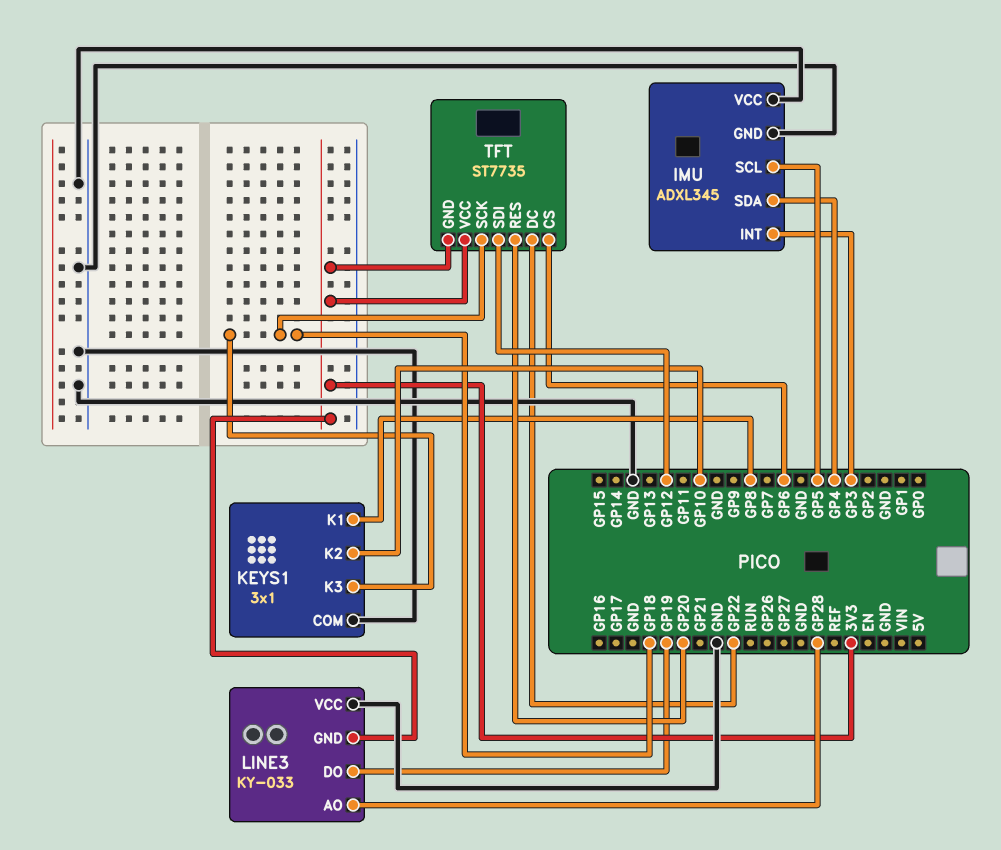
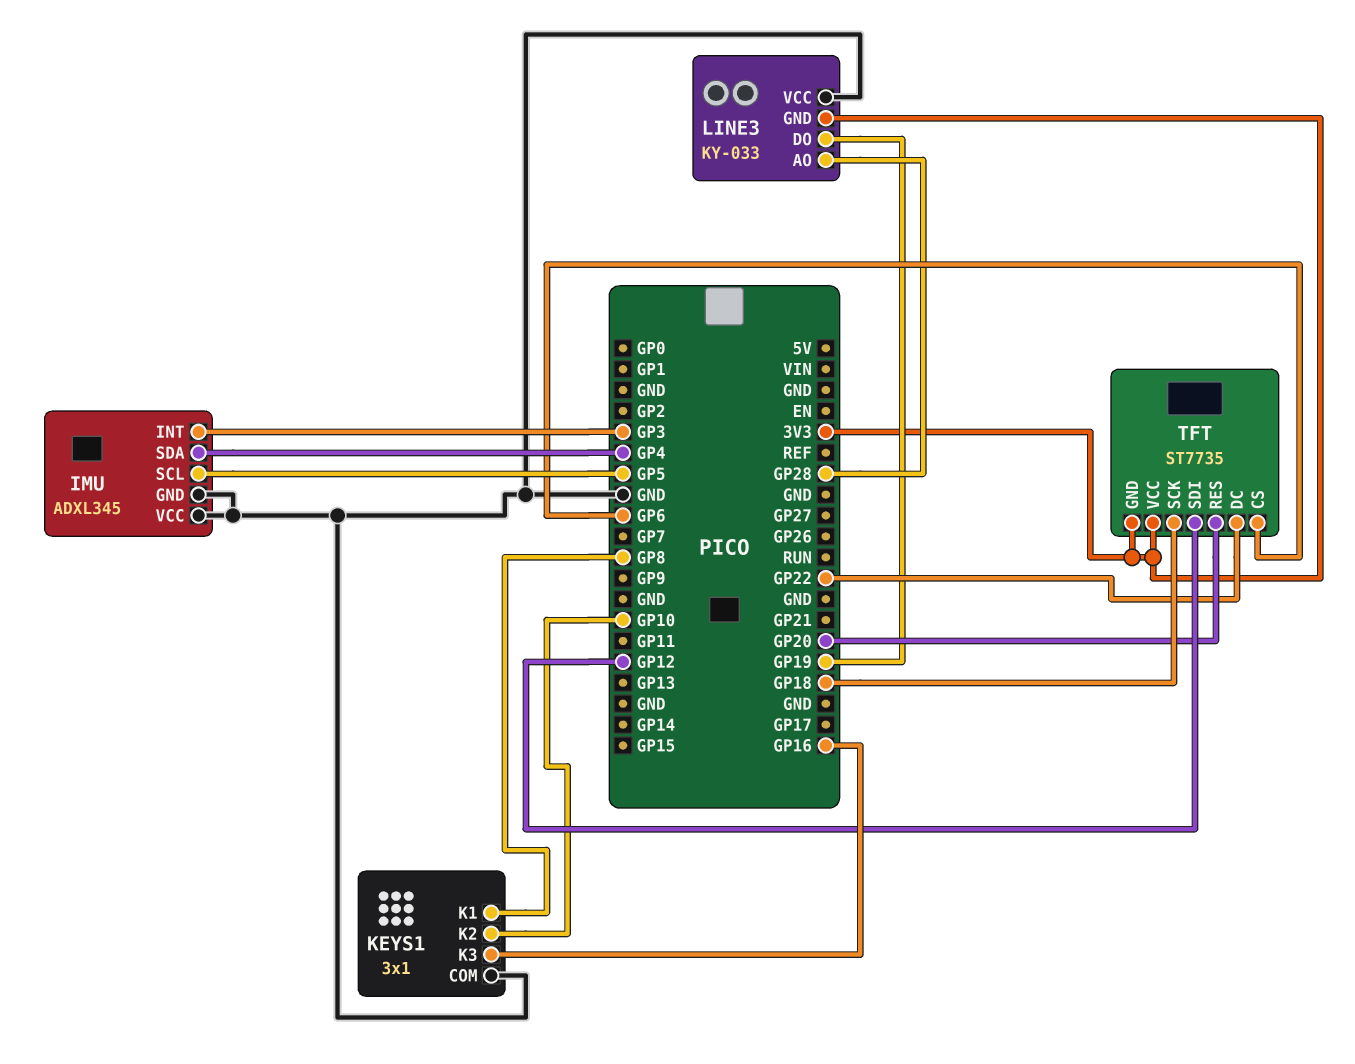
KEYS1 pin K3: GP18 -> GP16

